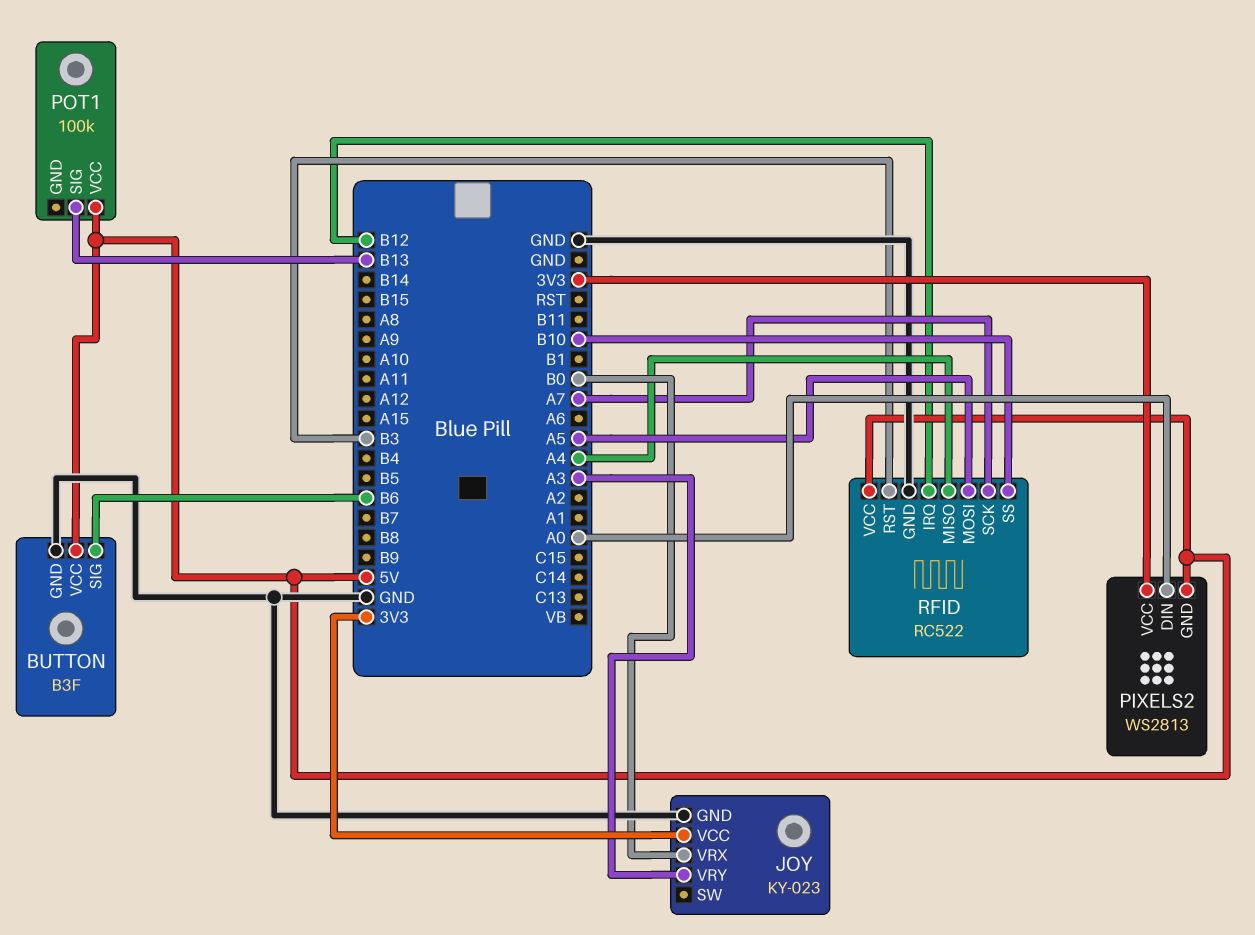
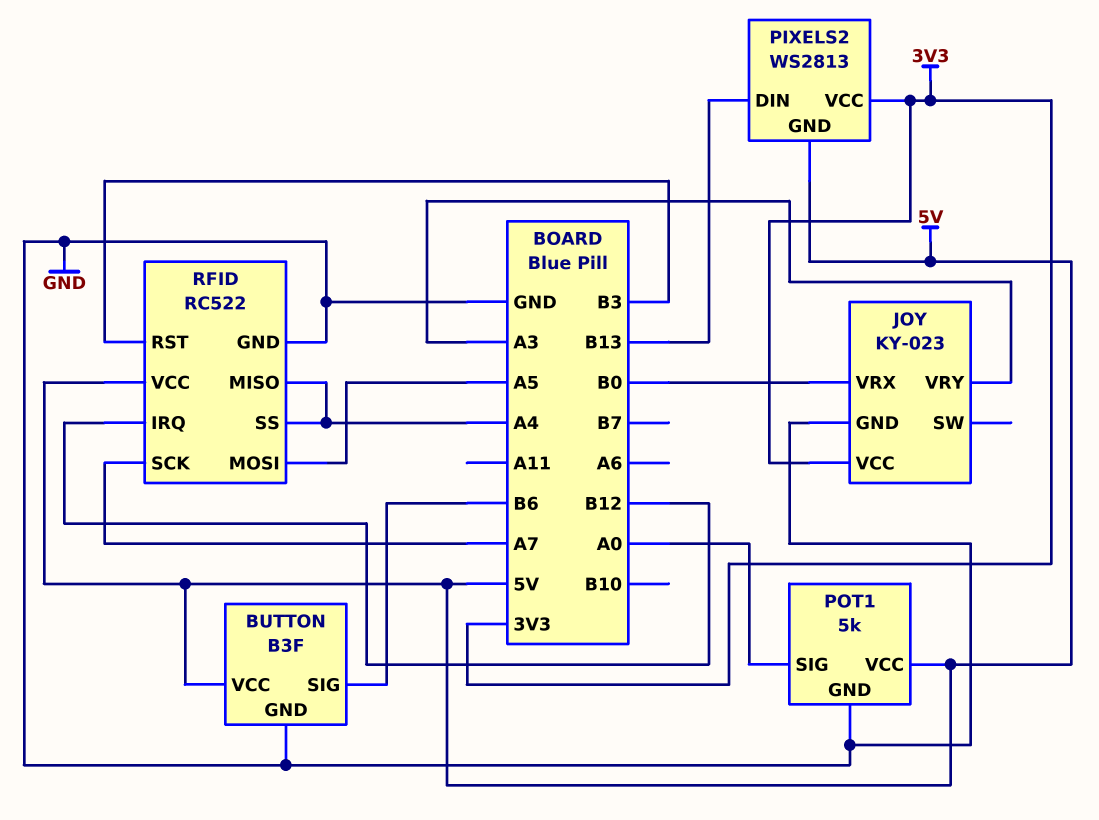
PIXELS2 pin DIN: A0 -> B13
POT1: 100k -> 5k
POT1 pin GND: none -> GND
POT1 pin SIG: B13 -> A0
RFID pin SS: B10 -> A4

